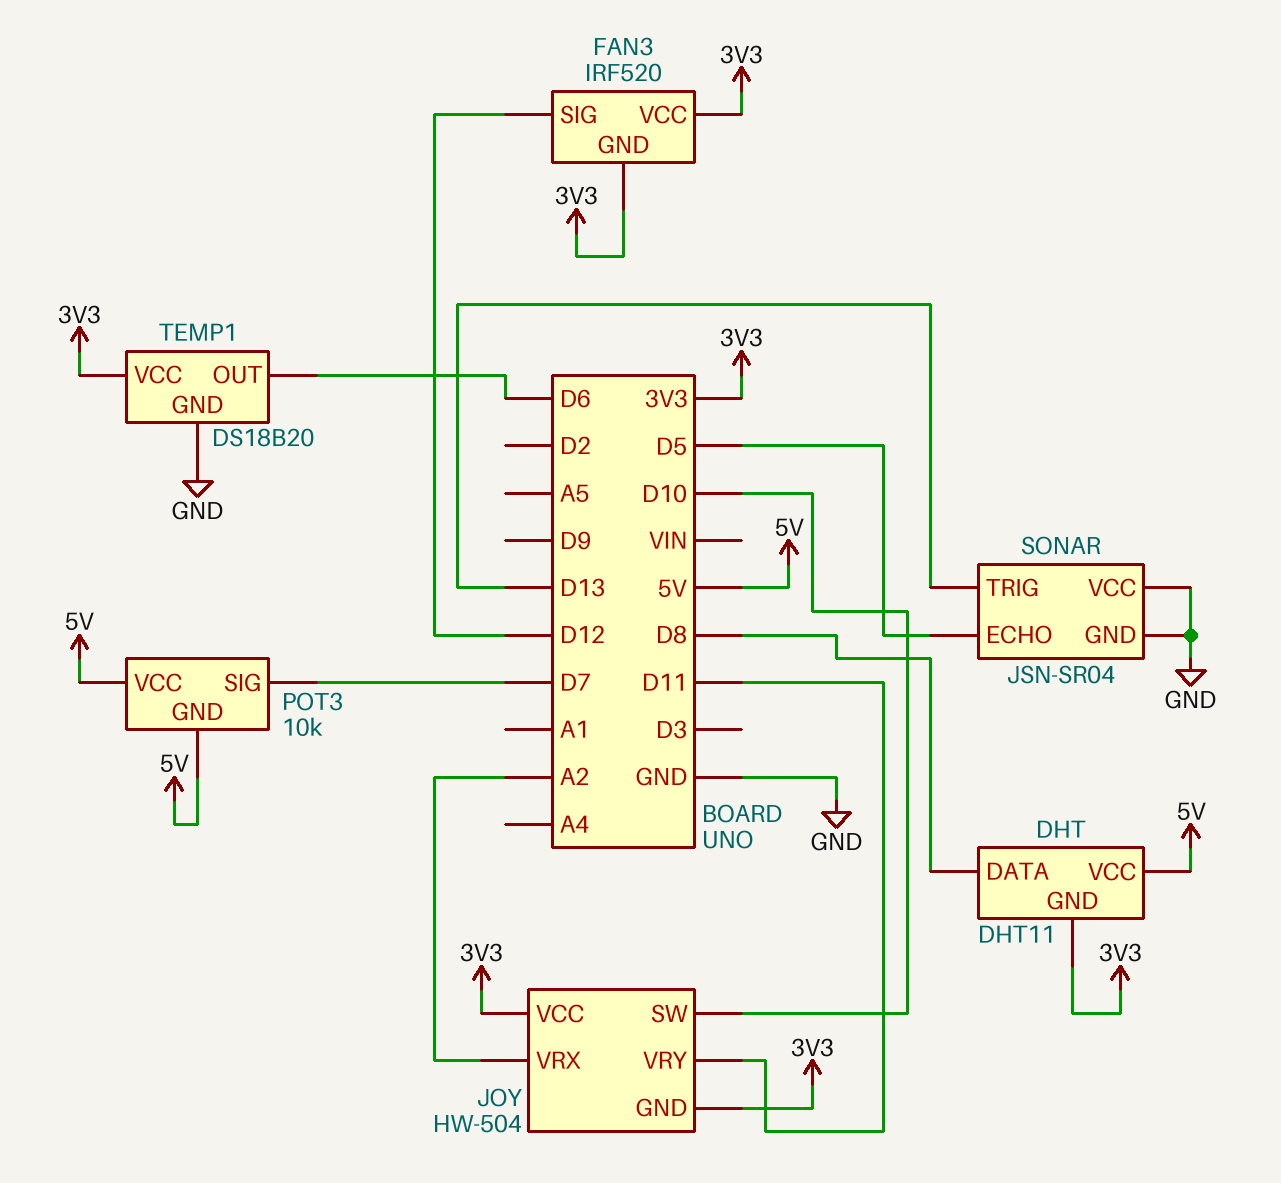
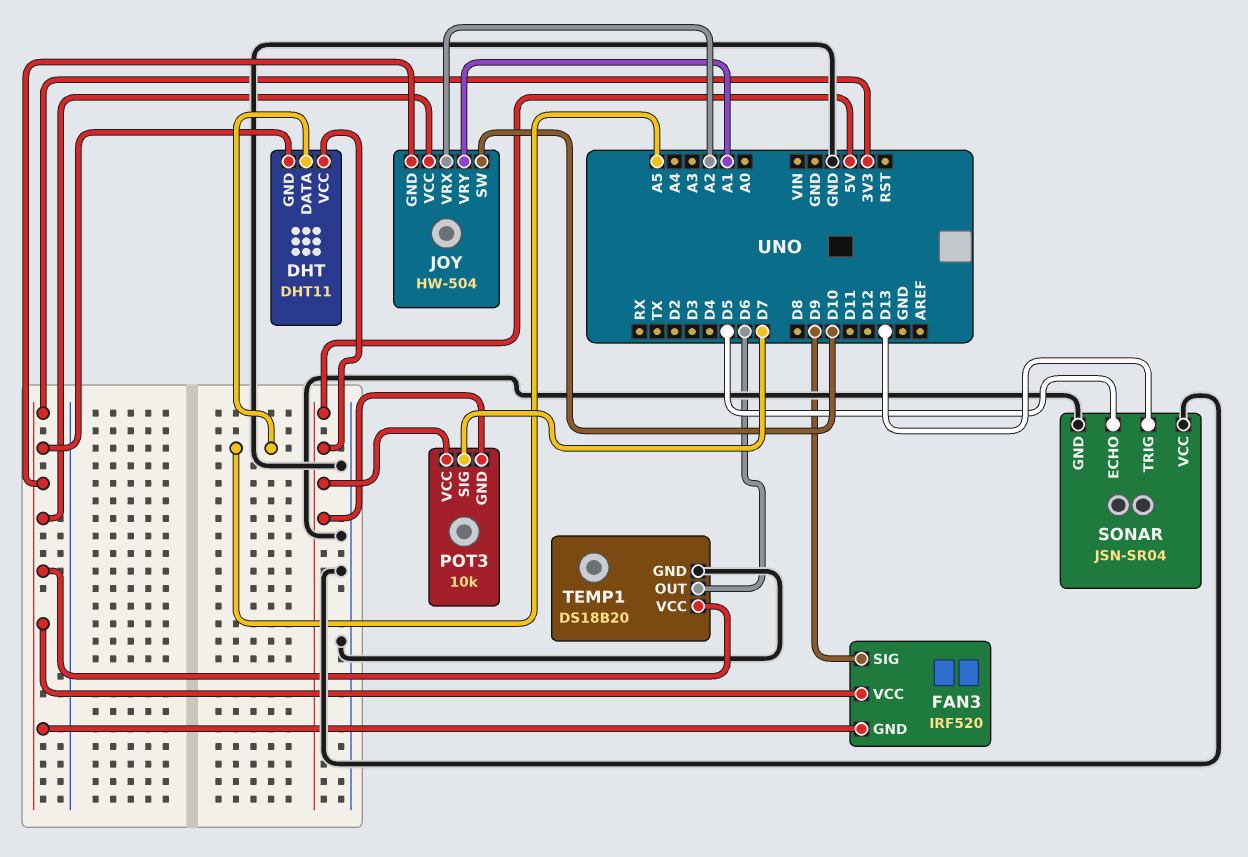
DHT pin DATA: D8 -> A5
FAN3 pin SIG: D12 -> D9
JOY pin VRY: D11 -> A1

